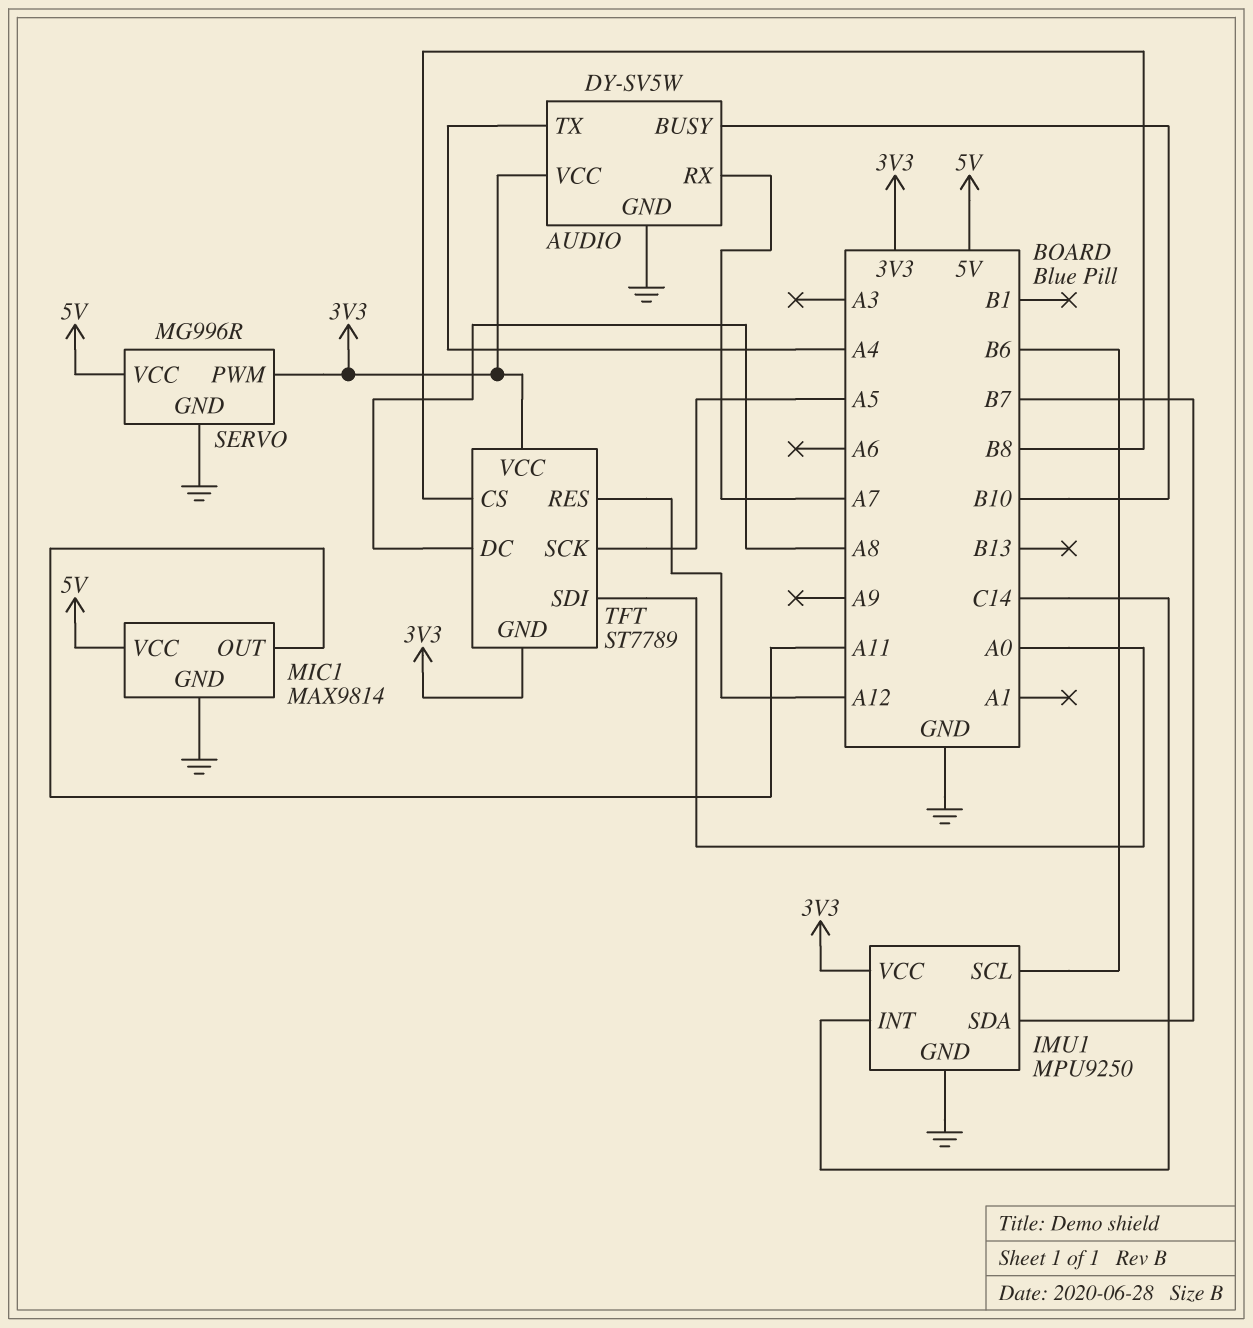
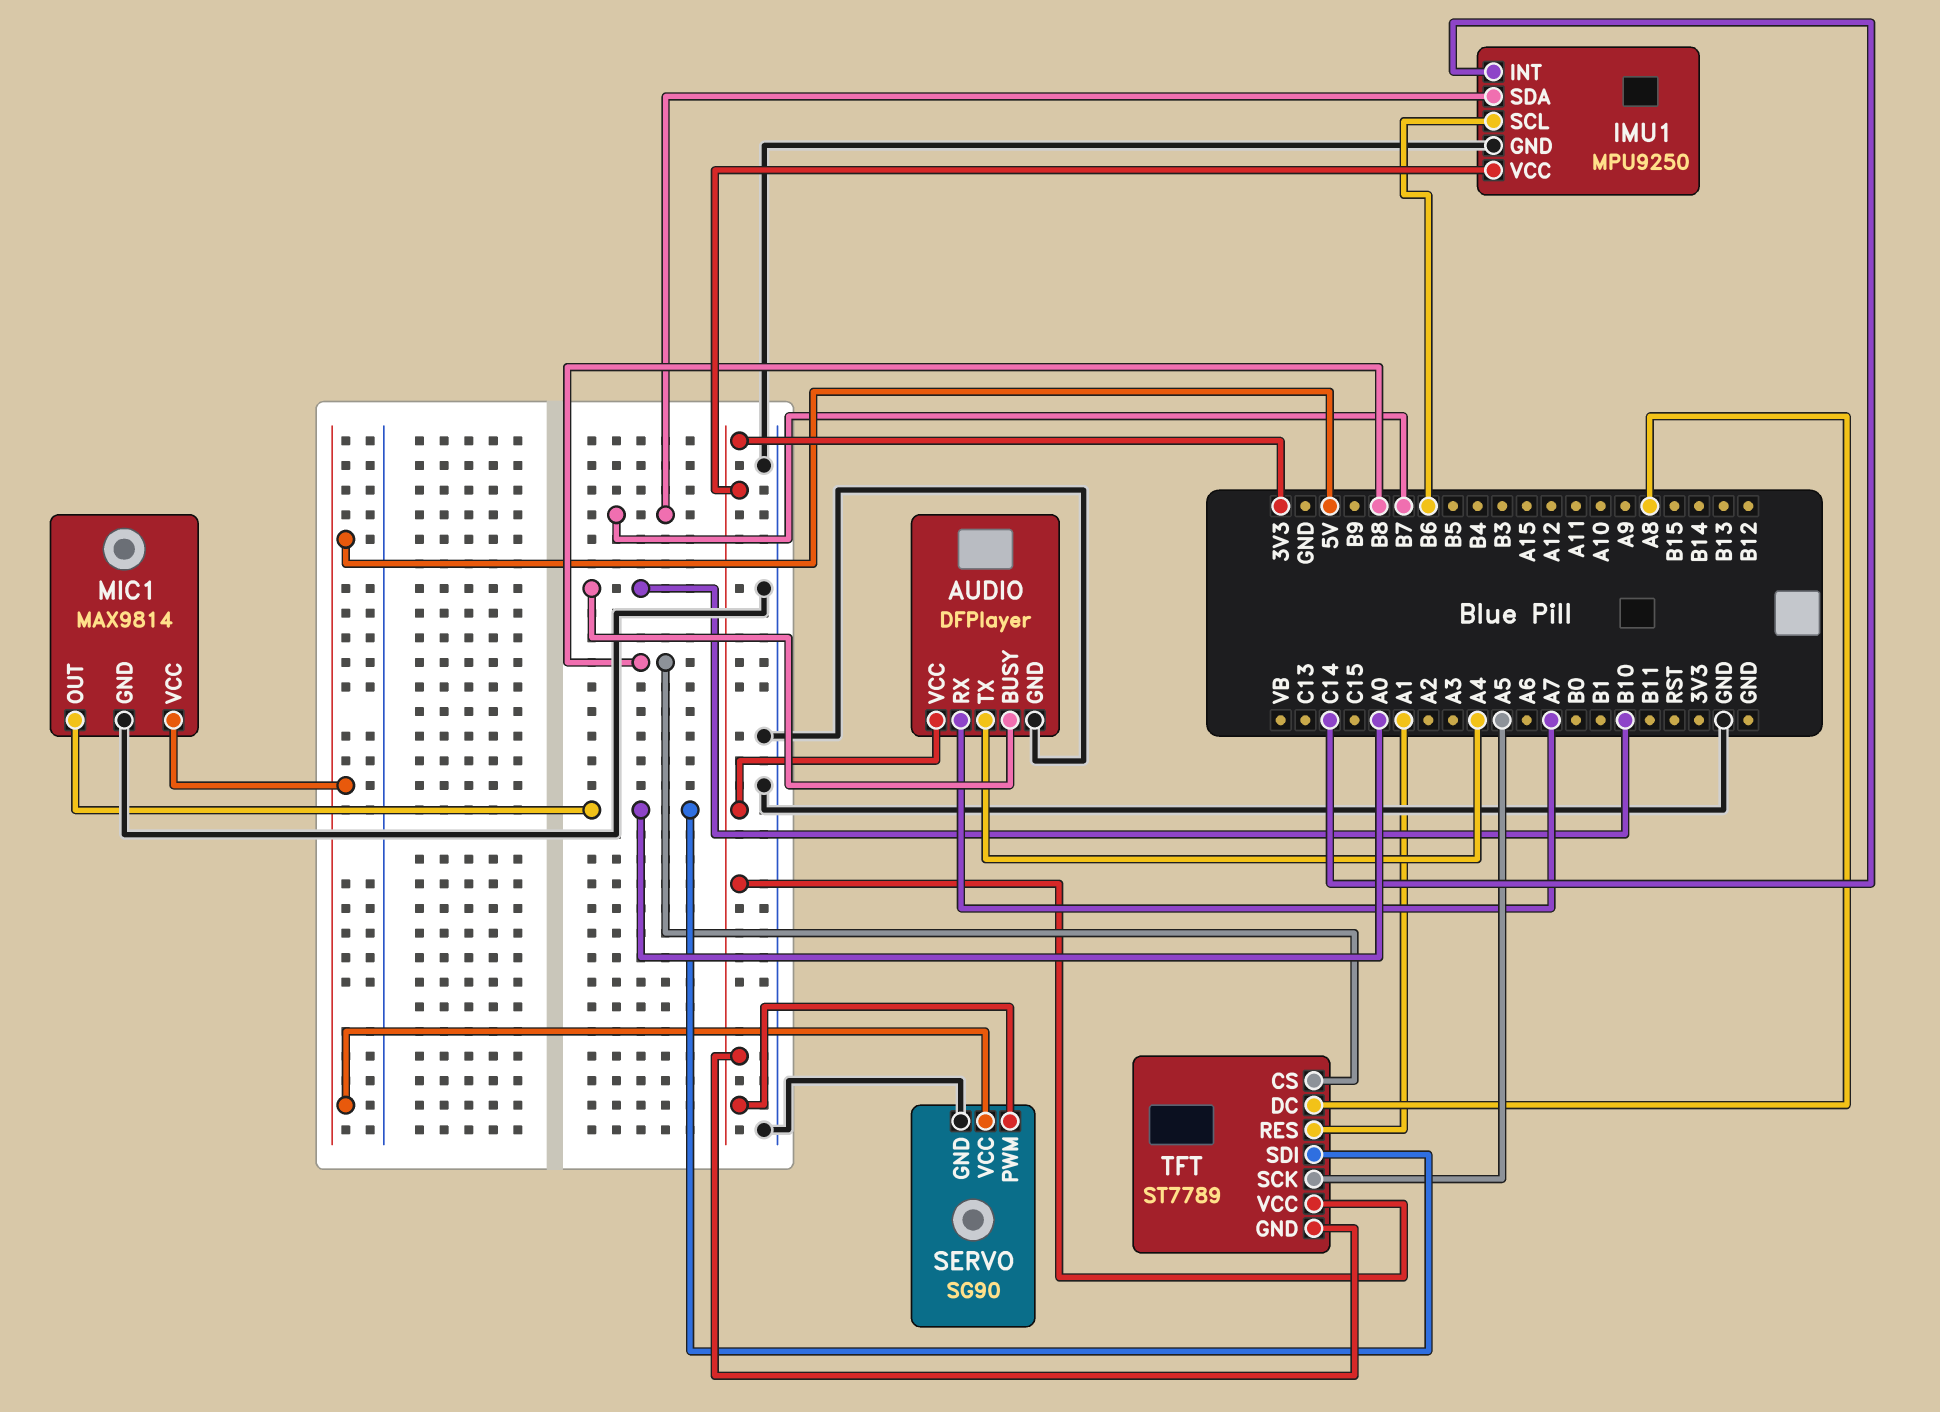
AUDIO: DY-SV5W -> DFPlayer
MIC1 pin OUT: A11 -> A0
SERVO: MG996R -> SG90
TFT pin RES: A12 -> A1

